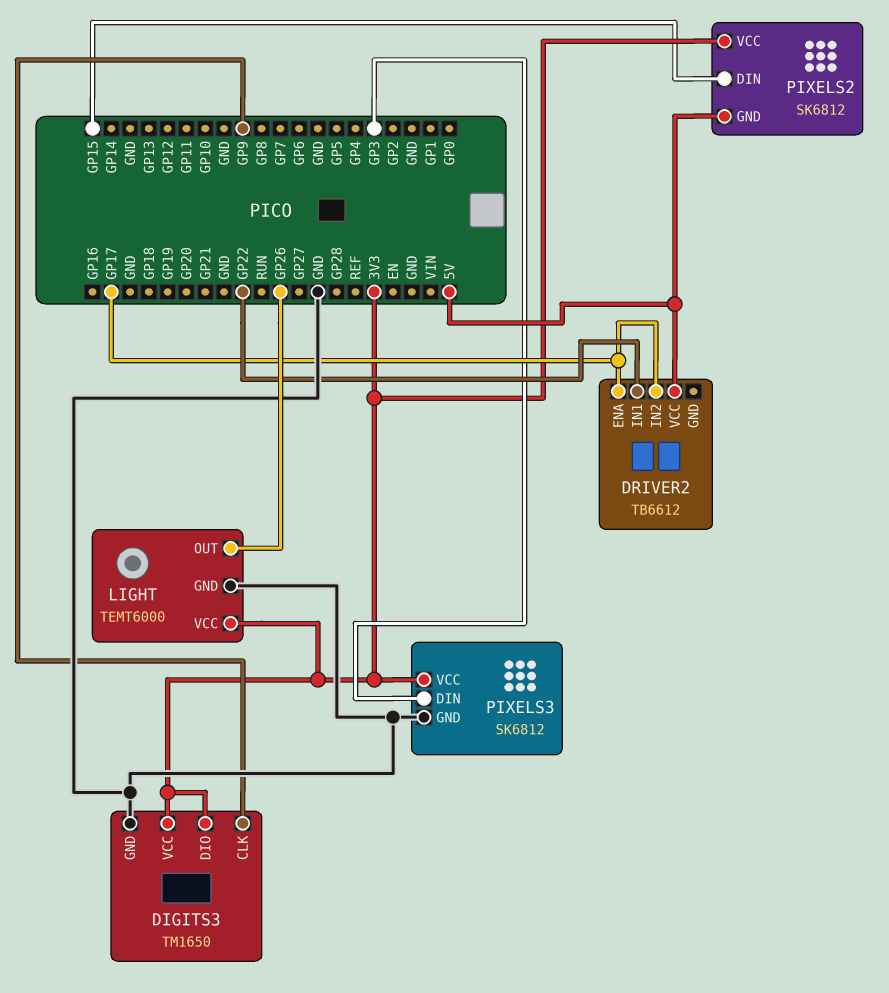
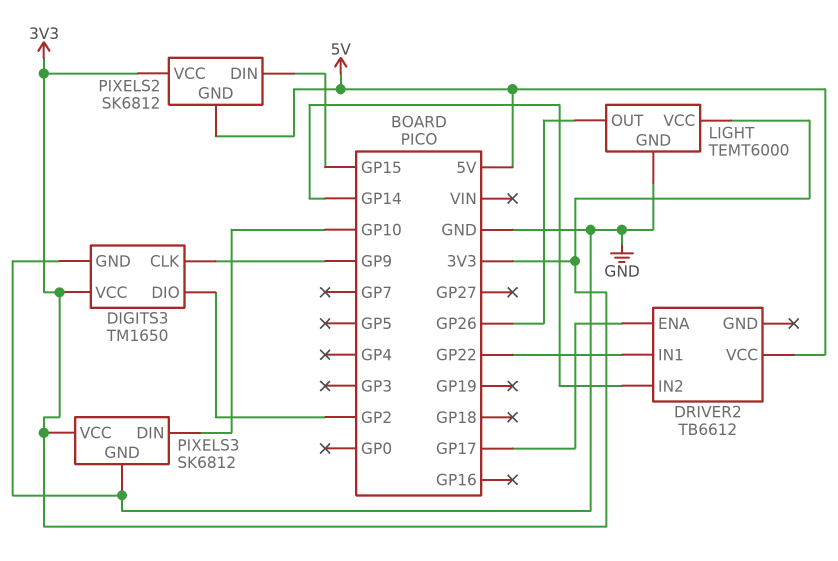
DIGITS3 pin DIO: 3V3 -> GP2
DRIVER2 pin IN2: GP17 -> GP14
PIXELS3 pin DIN: GP3 -> GP10

